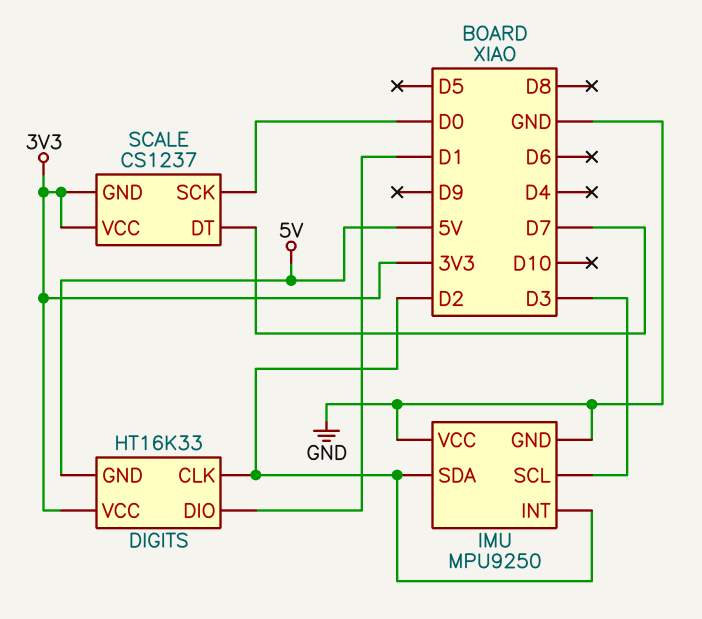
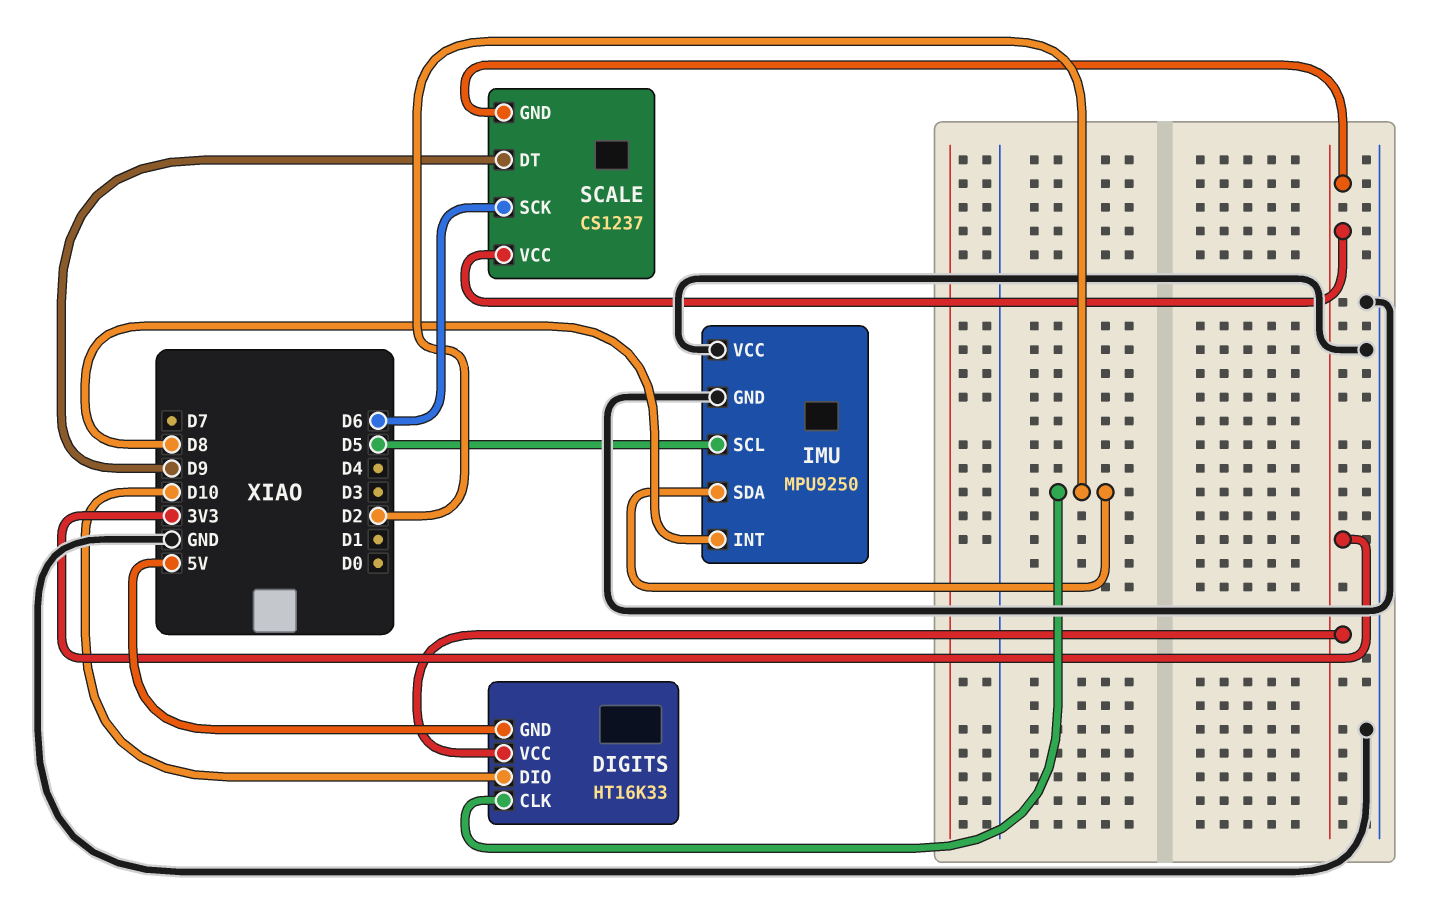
DIGITS pin DIO: D1 -> D10
IMU pin INT: D2 -> D8
IMU pin SCL: D3 -> D5
SCALE pin DT: D7 -> D9
SCALE pin SCK: D0 -> D6

